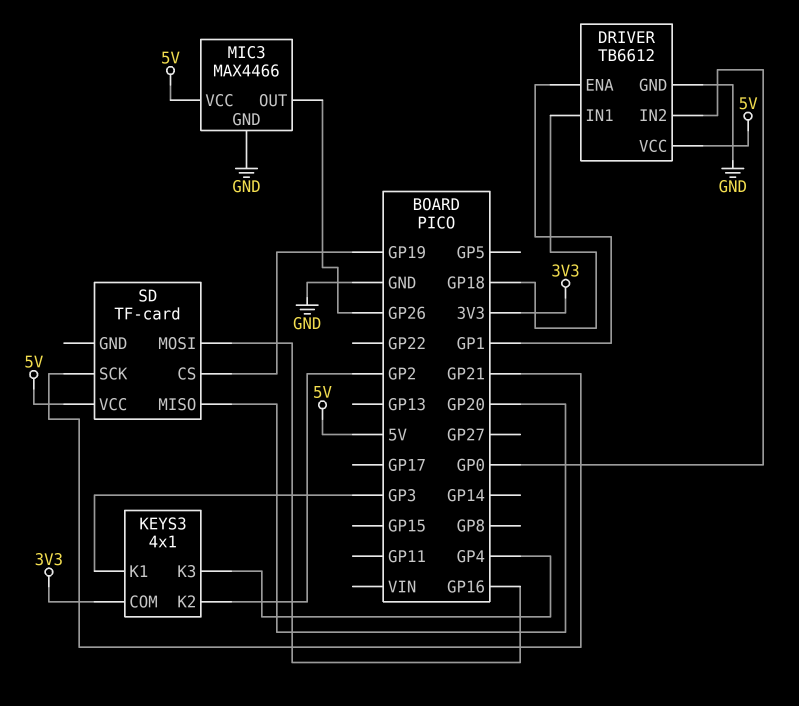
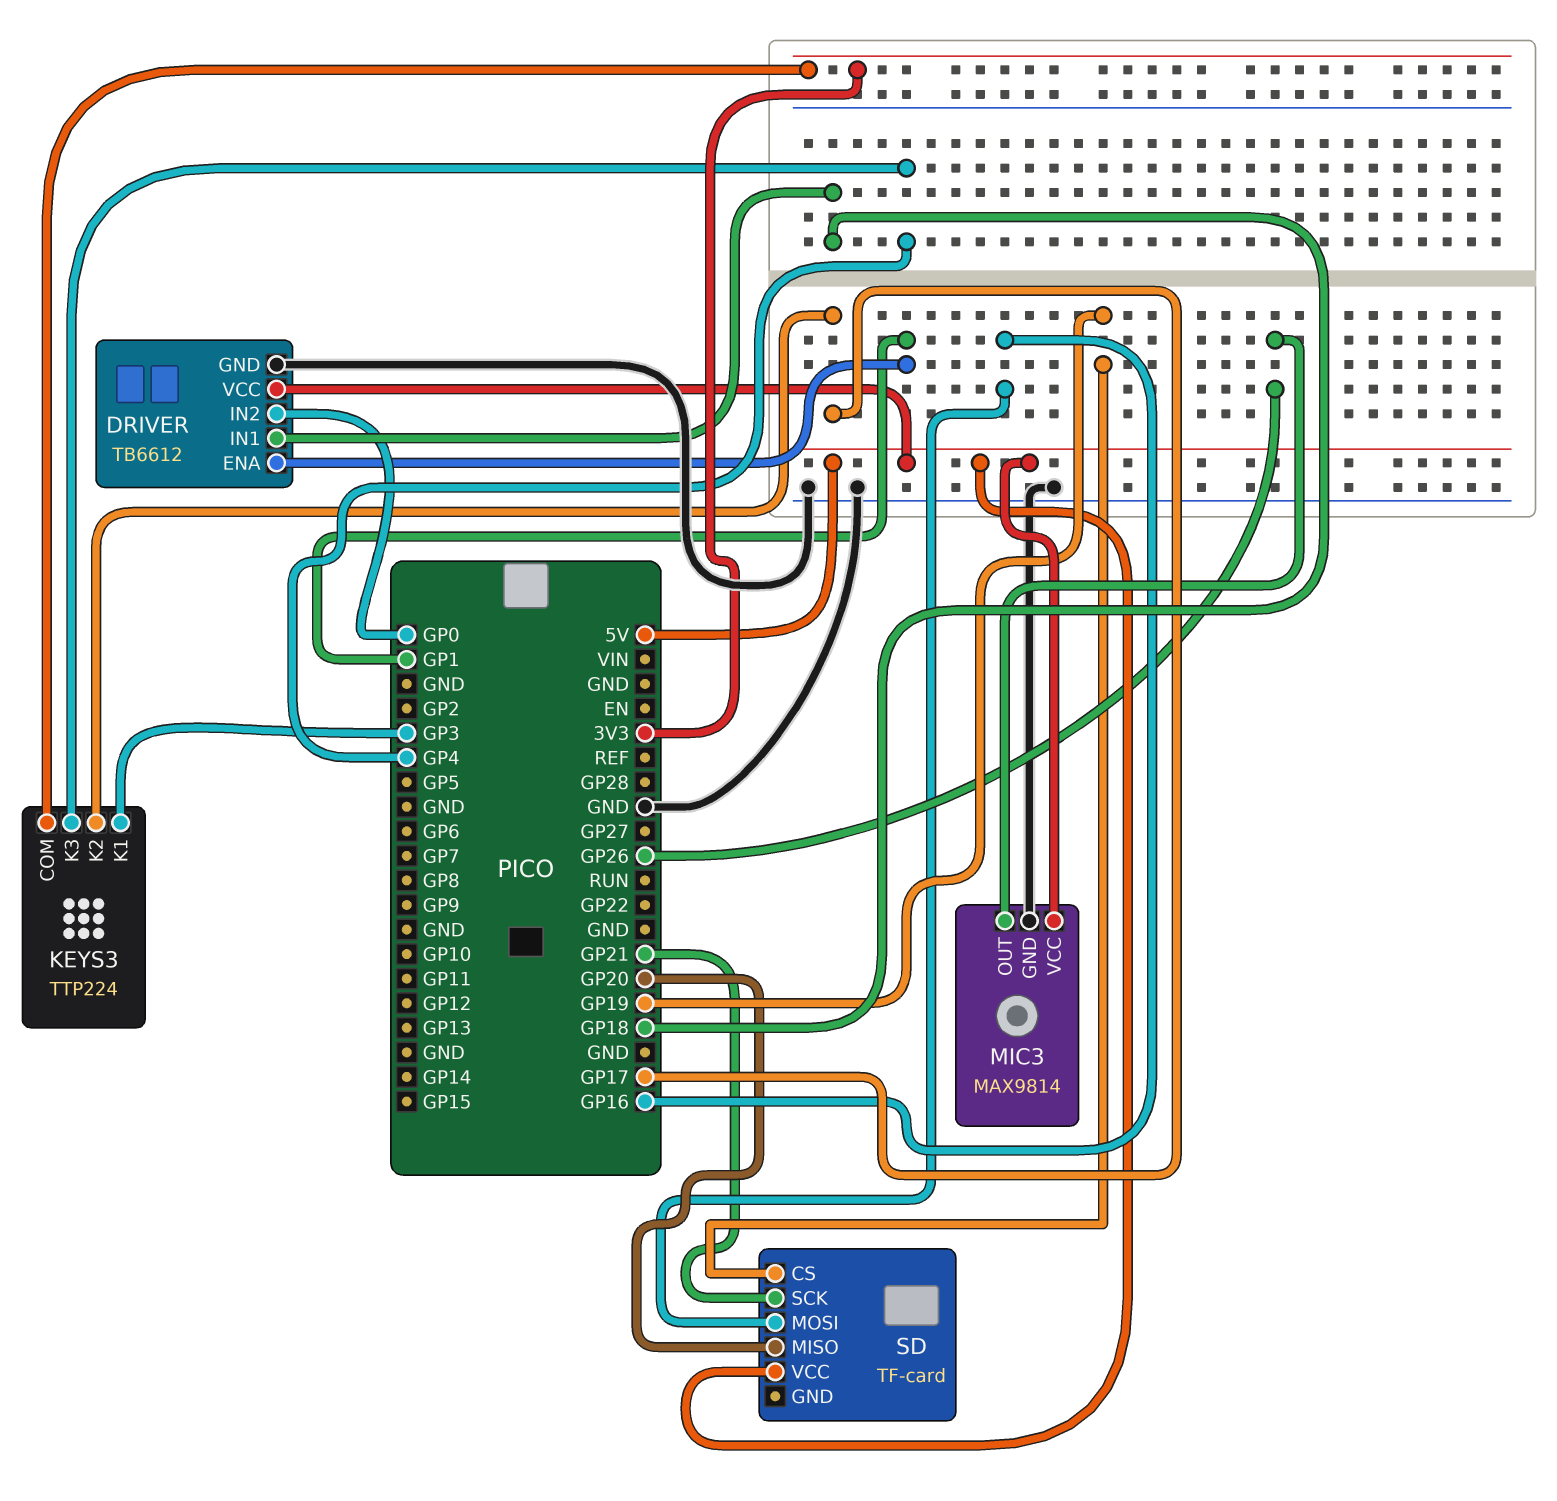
KEYS3: 4x1 -> TTP224
KEYS3 pin K2: GP2 -> GP17
MIC3: MAX4466 -> MAX9814

